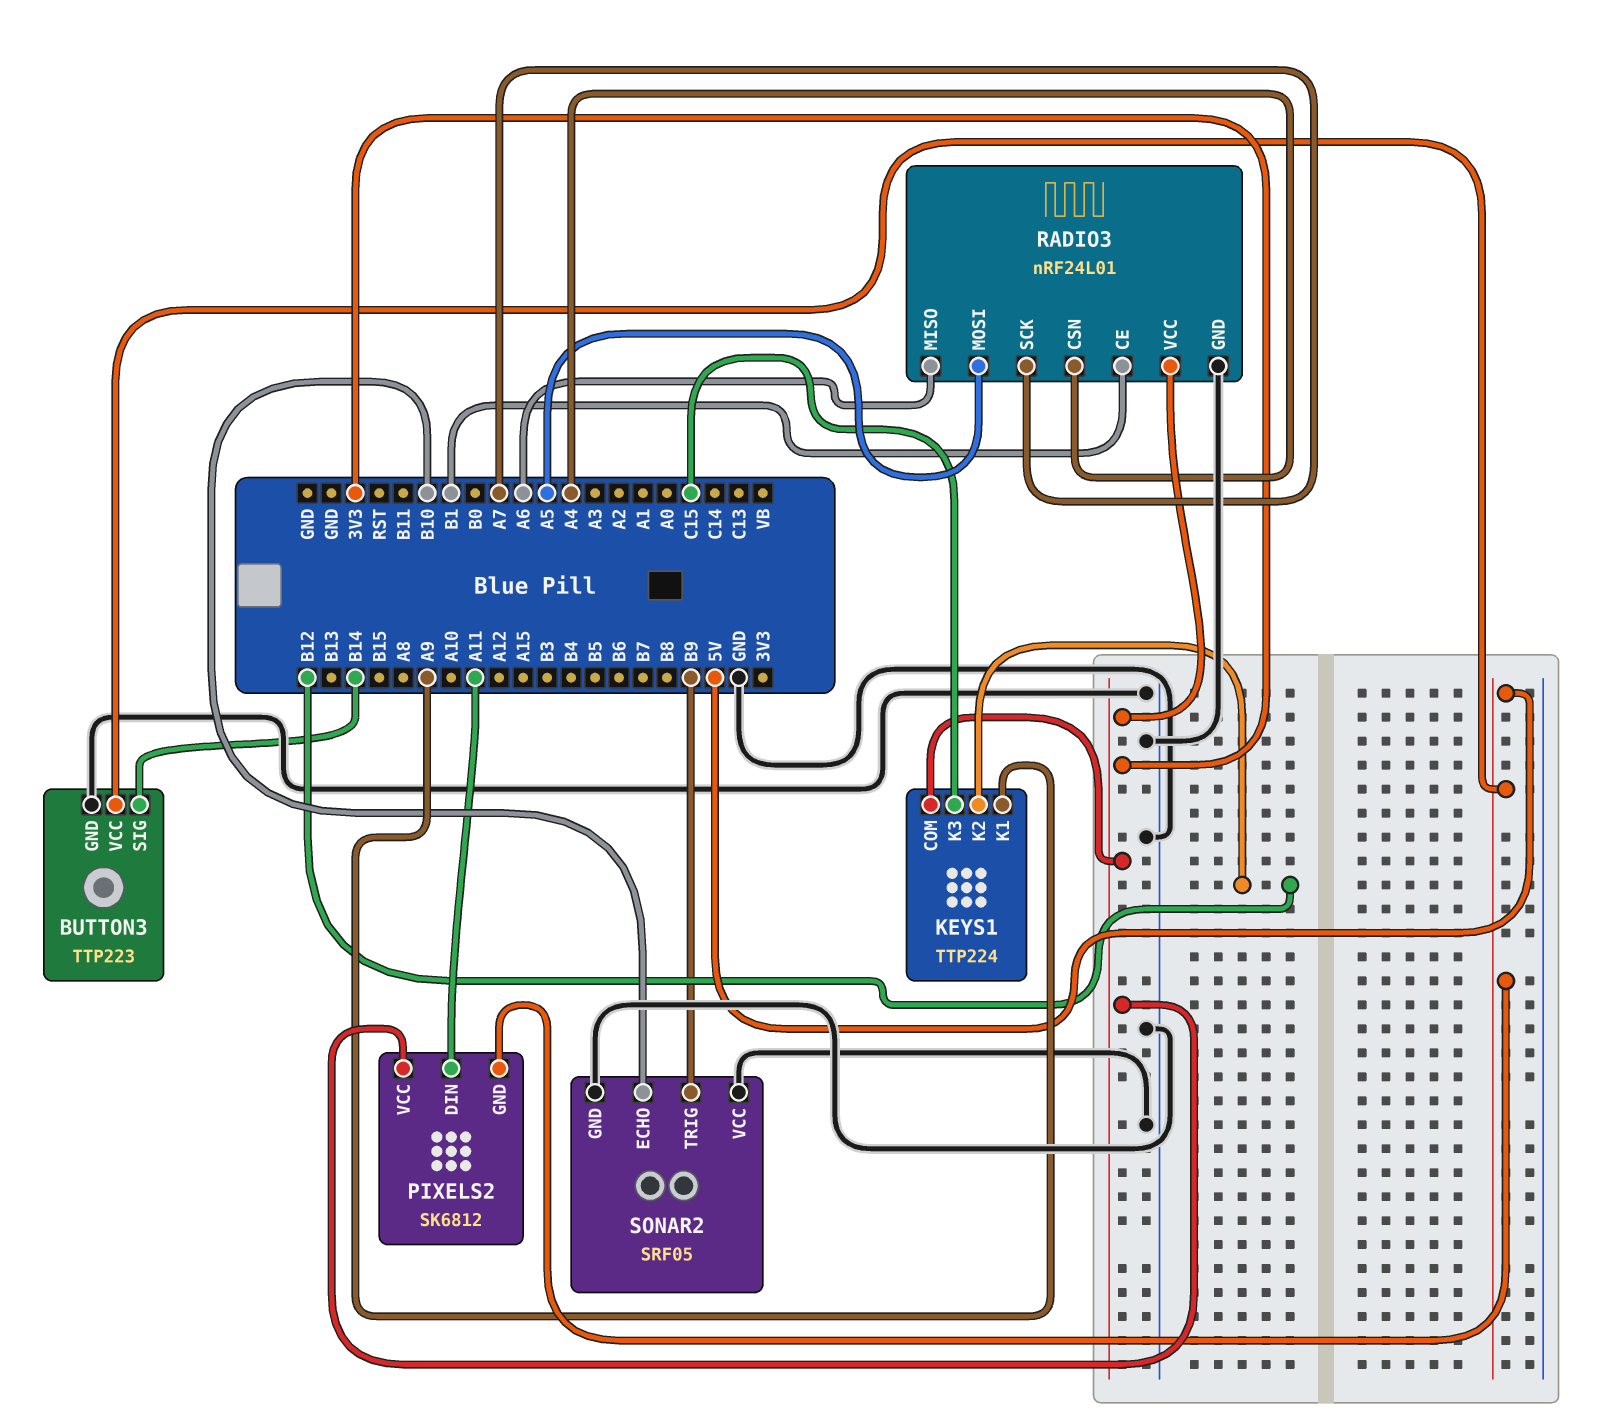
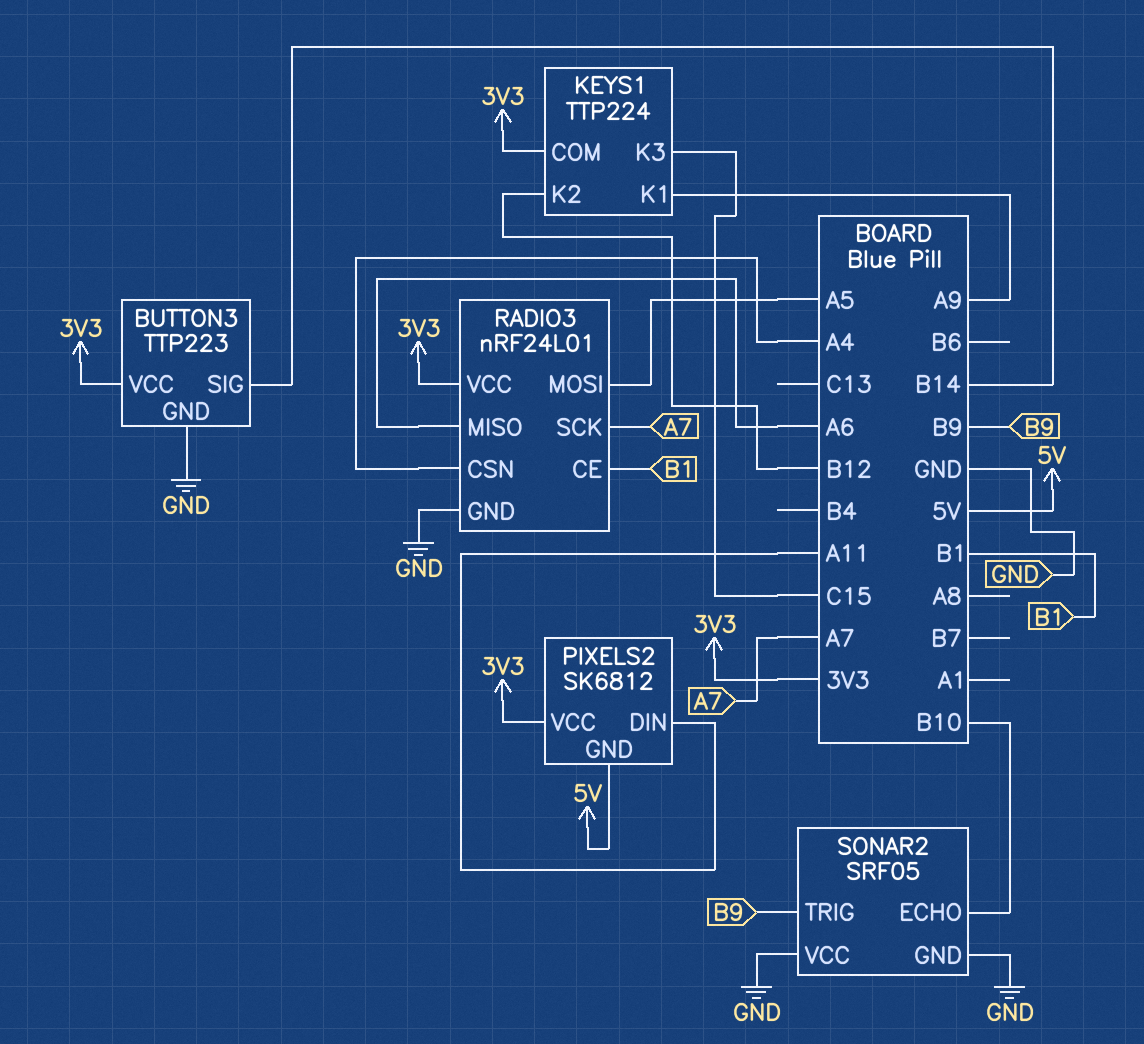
BUTTON3 pin VCC: 5V -> 3V3

